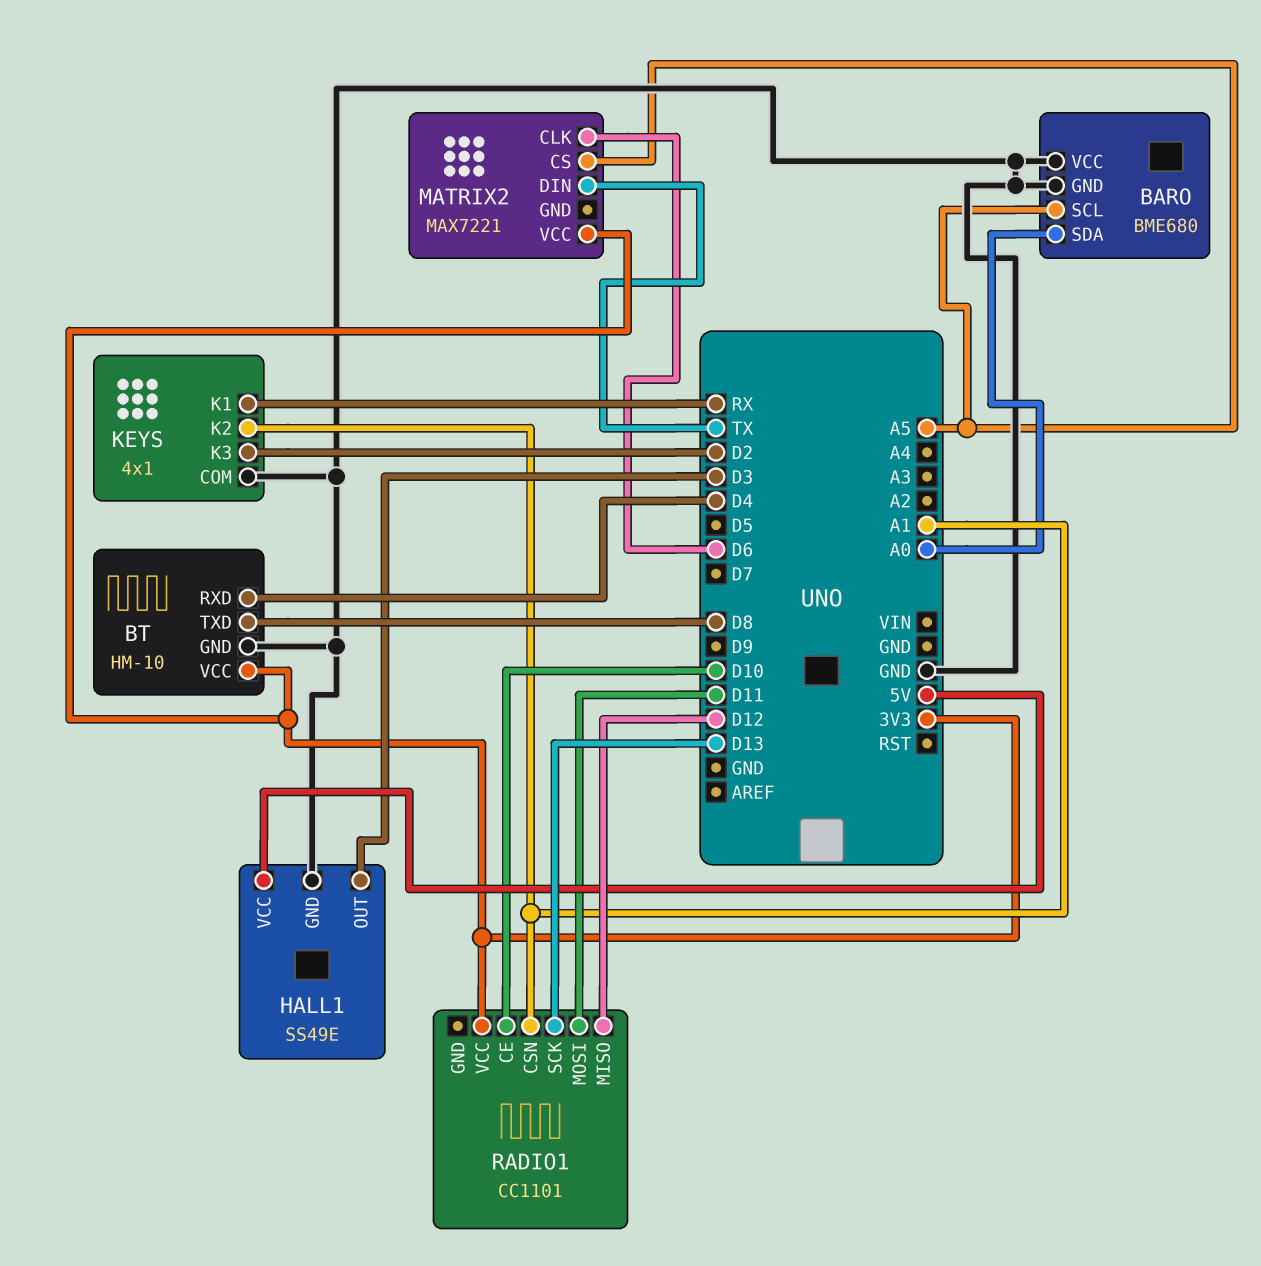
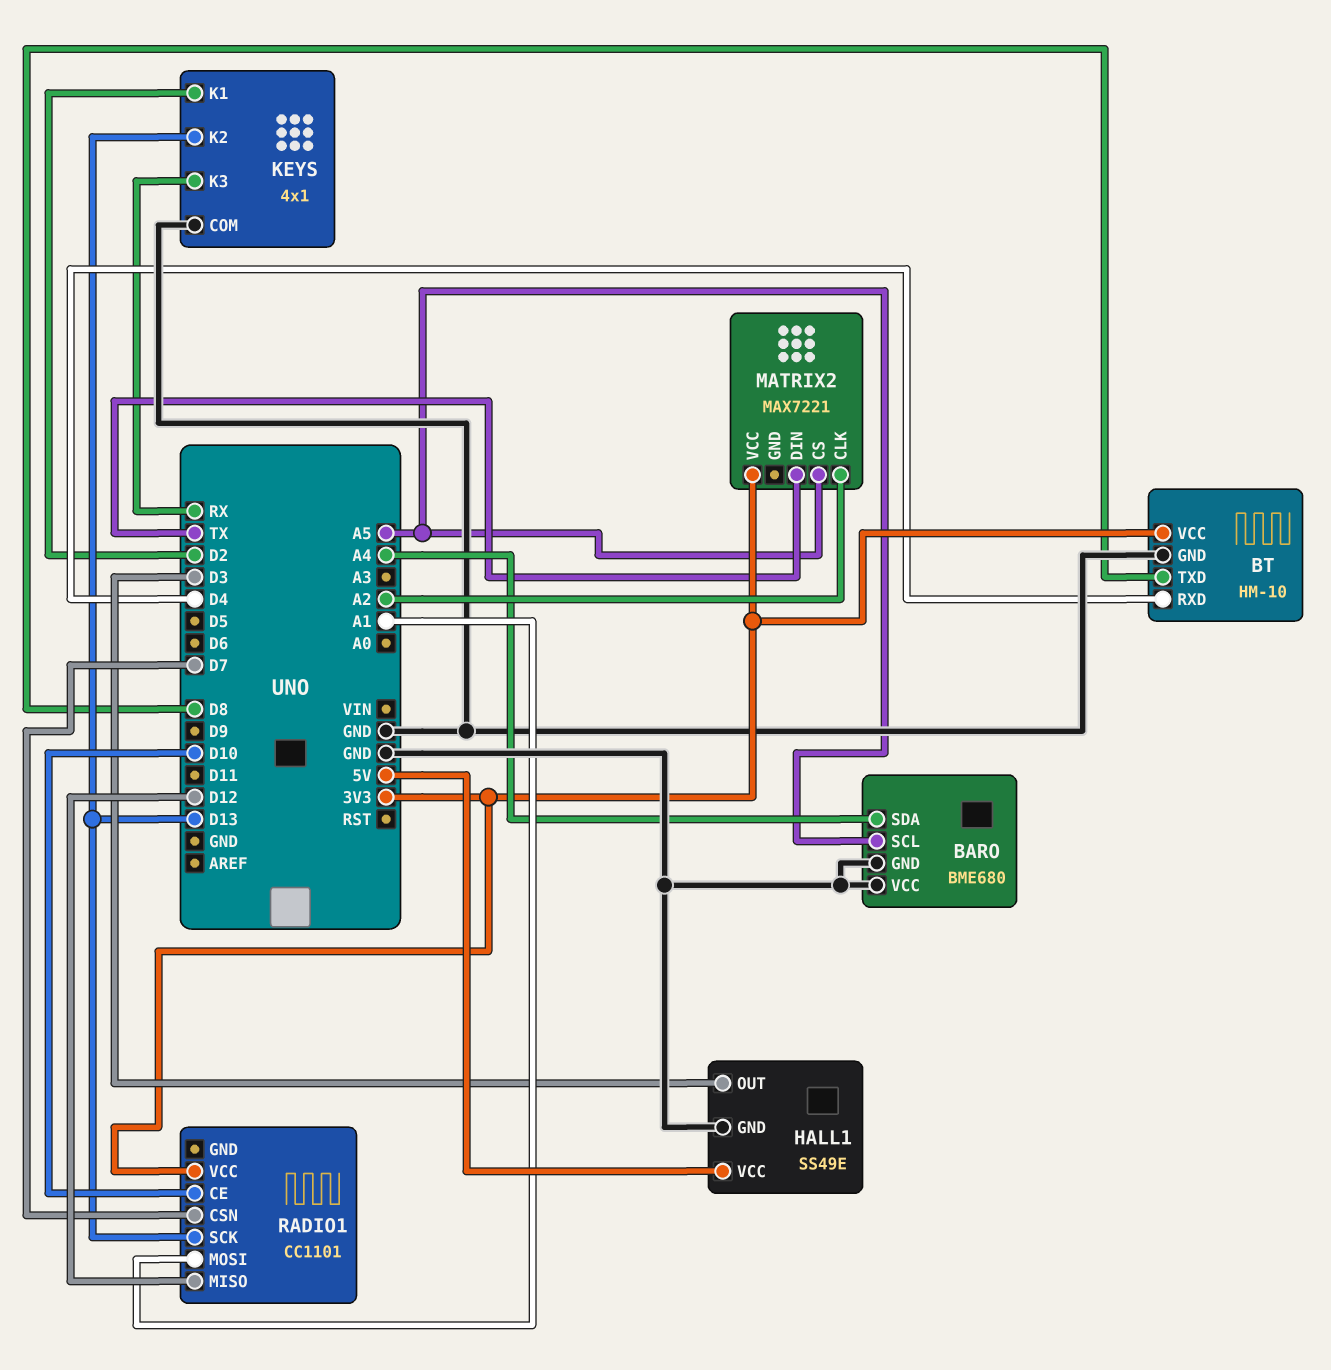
BARO pin SDA: A0 -> A4
KEYS pin K1: RX -> D2
KEYS pin K2: A1 -> D13
KEYS pin K3: D2 -> RX
MATRIX2 pin CLK: D6 -> A2
RADIO1 pin CSN: A1 -> D7
RADIO1 pin MOSI: D11 -> A1

